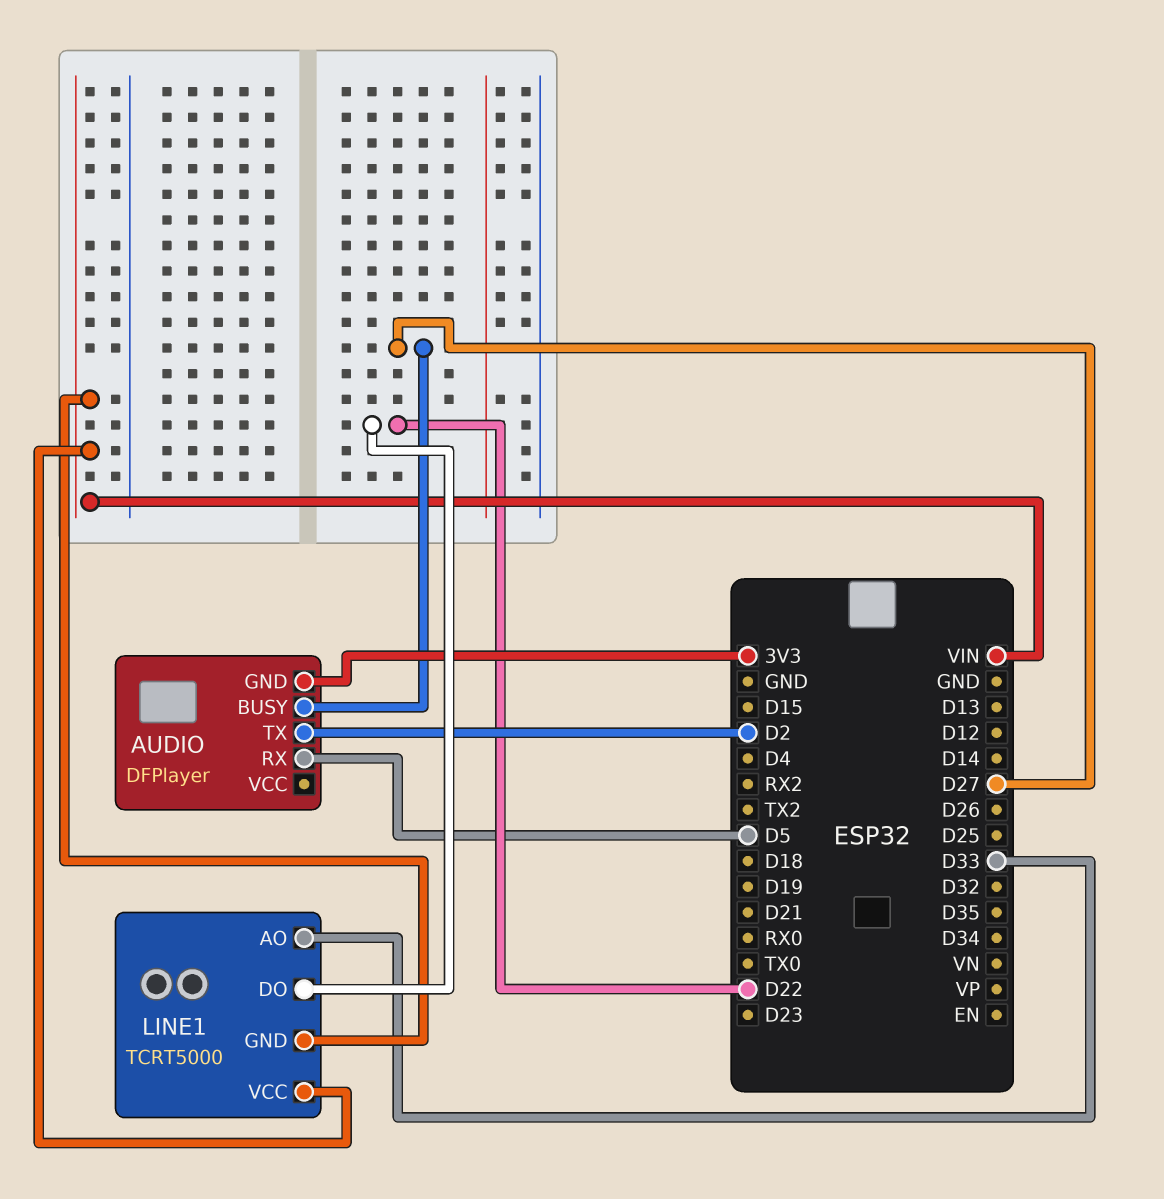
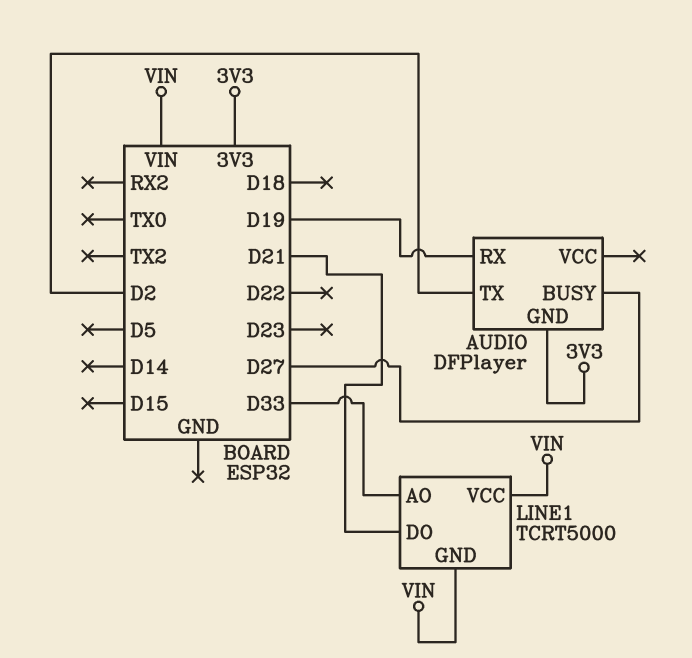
AUDIO pin RX: D5 -> D19
LINE1 pin DO: D22 -> D21

